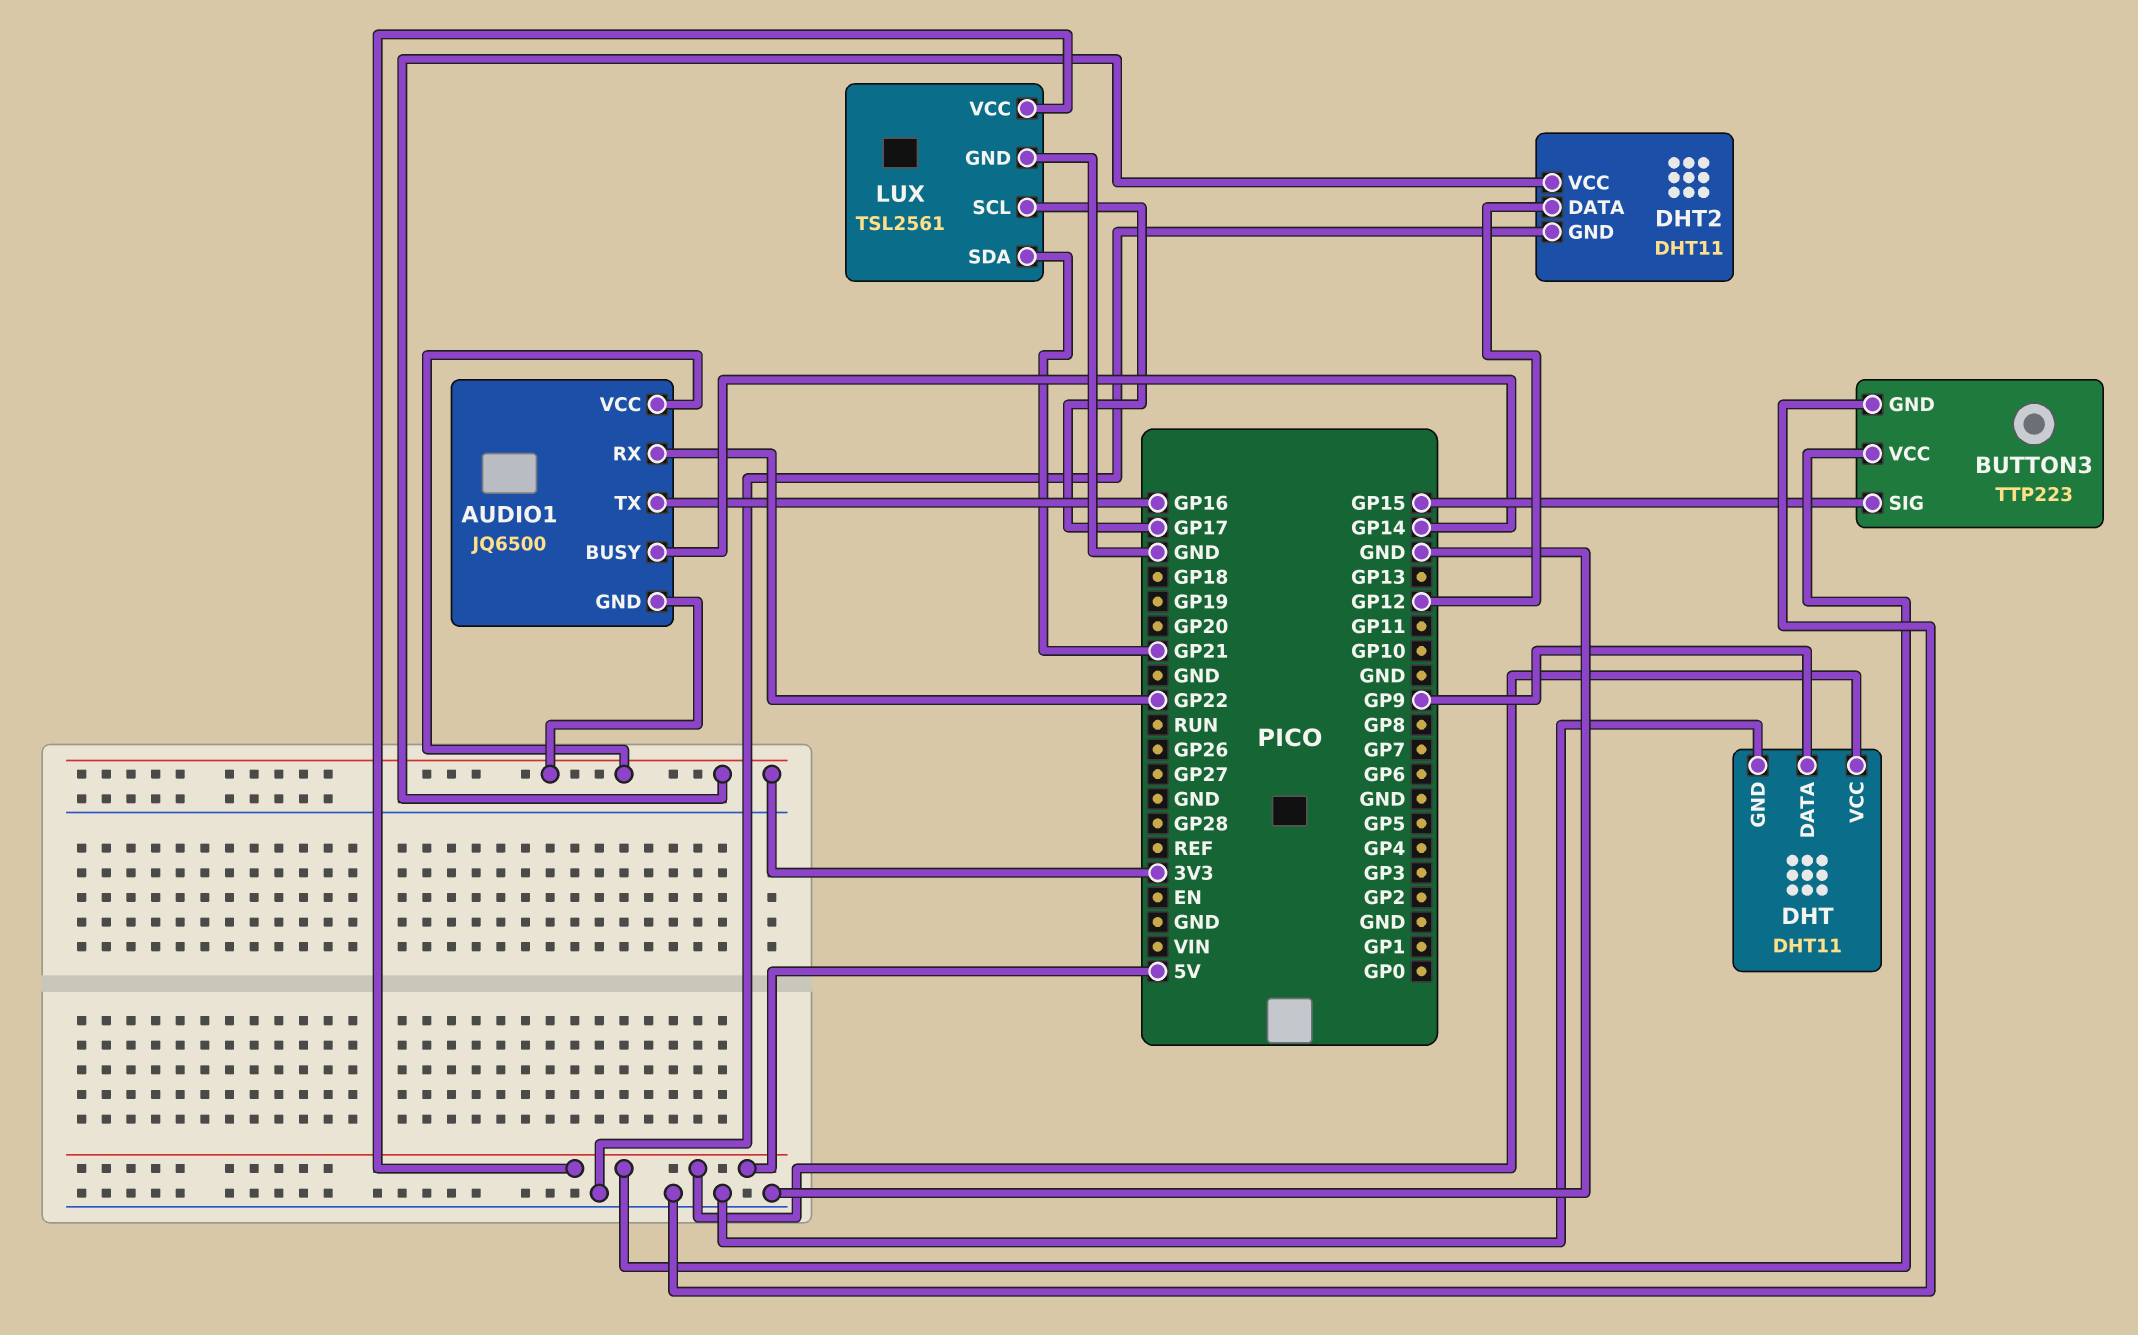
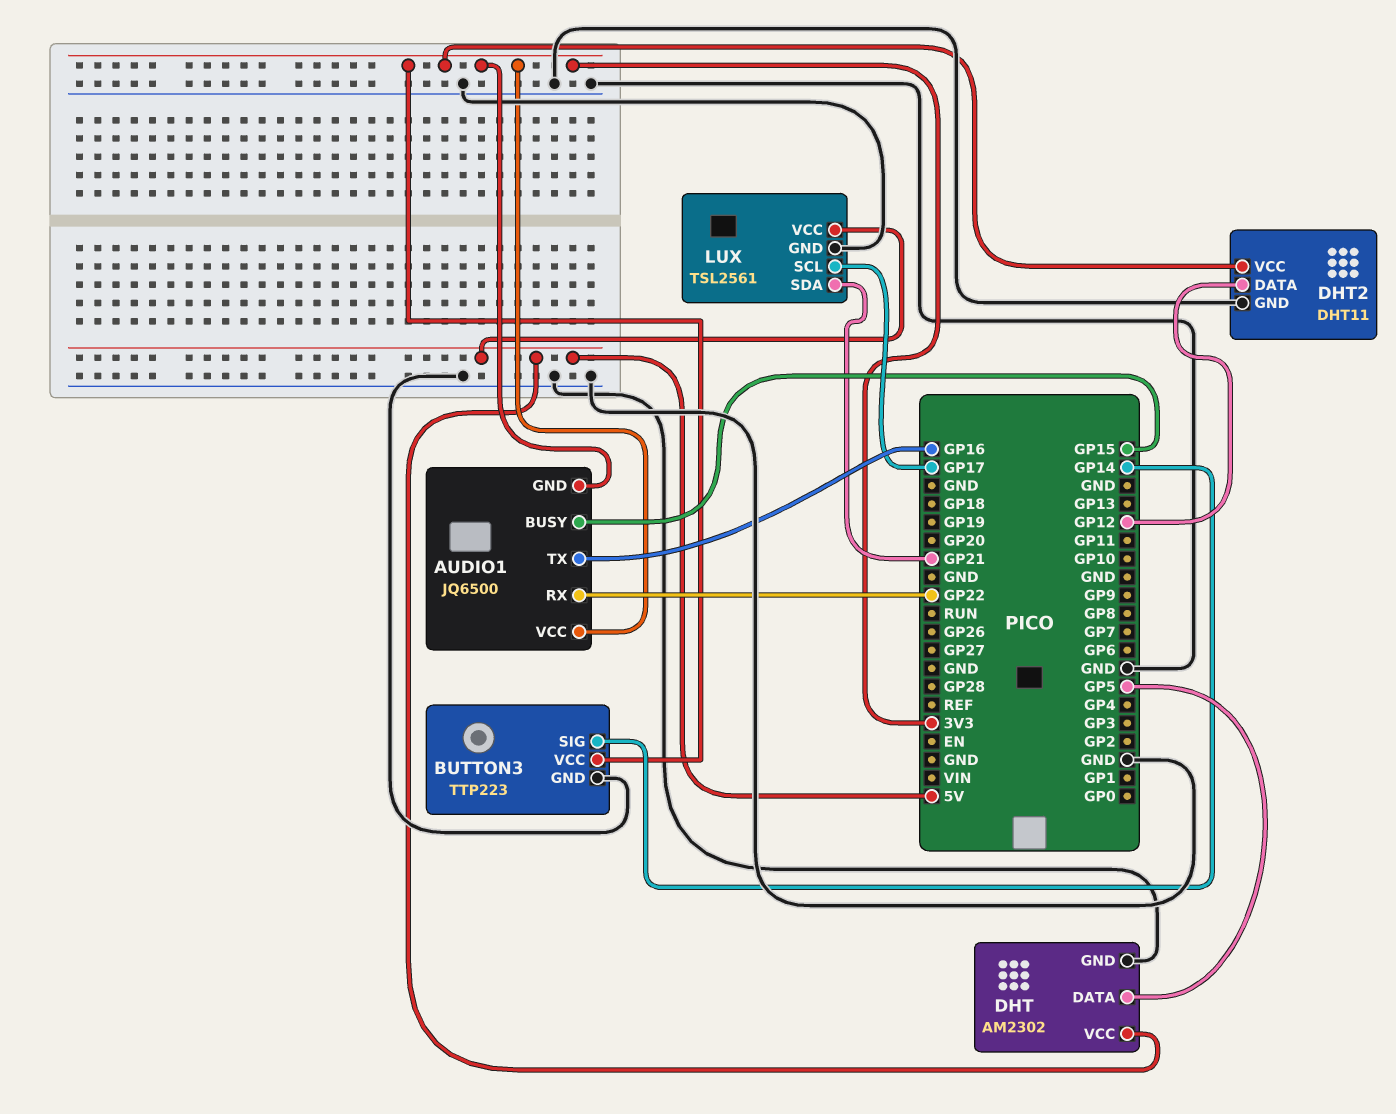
AUDIO1 pin BUSY: GP14 -> GP15
BUTTON3 pin SIG: GP15 -> GP14
BUTTON3 pin VCC: 5V -> 3V3
DHT: DHT11 -> AM2302
DHT pin DATA: GP9 -> GP5

